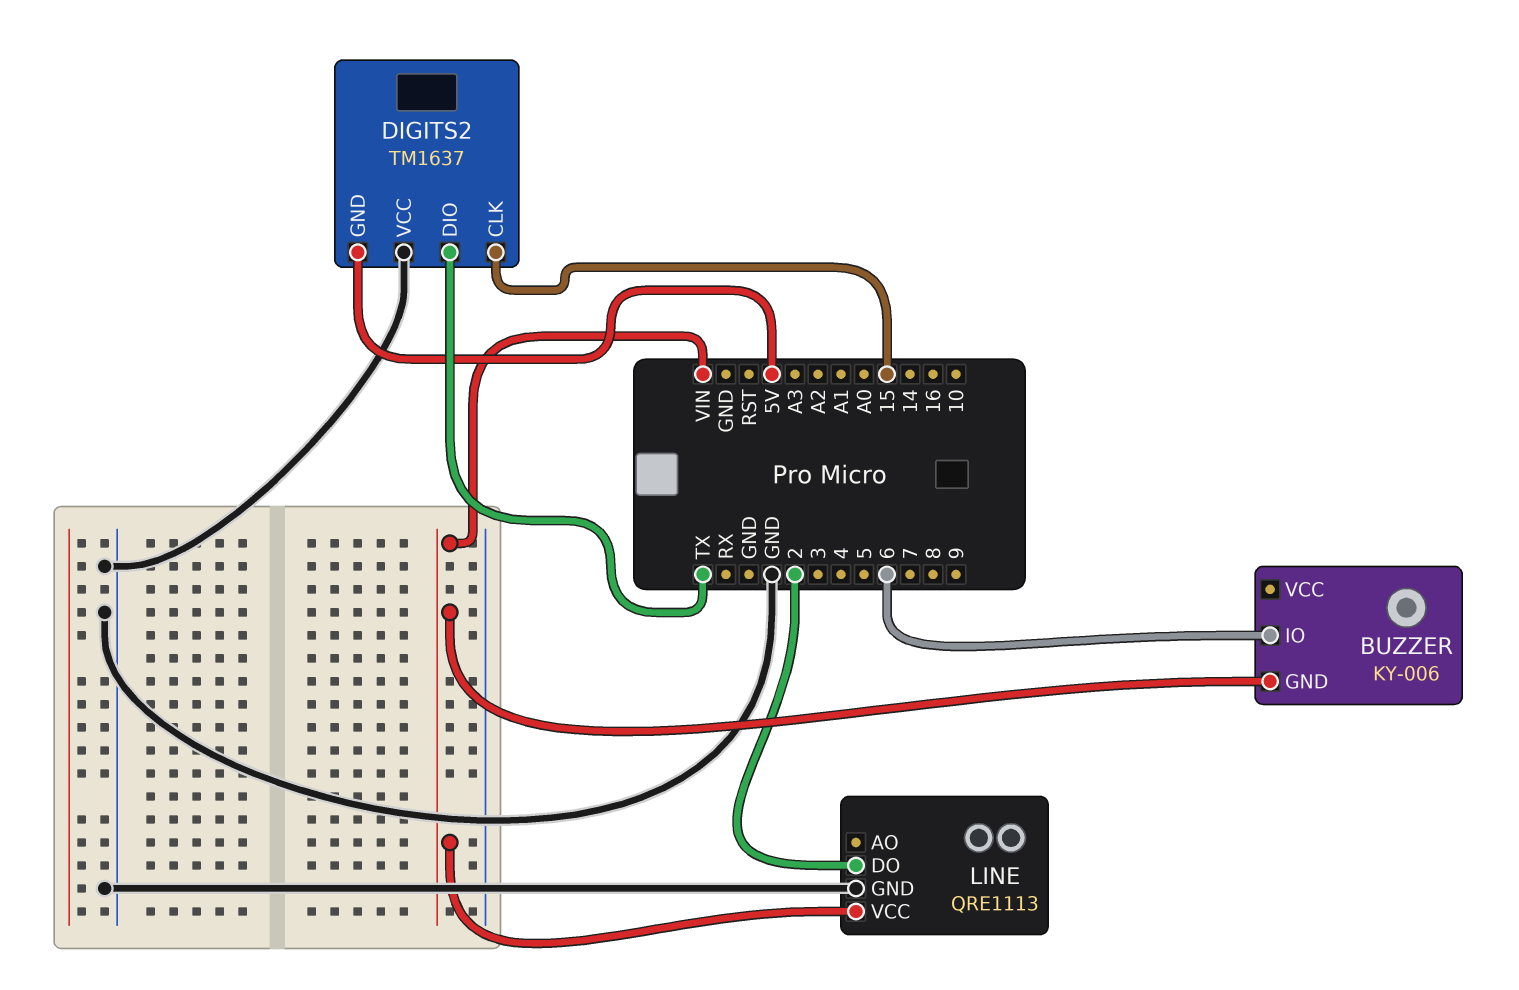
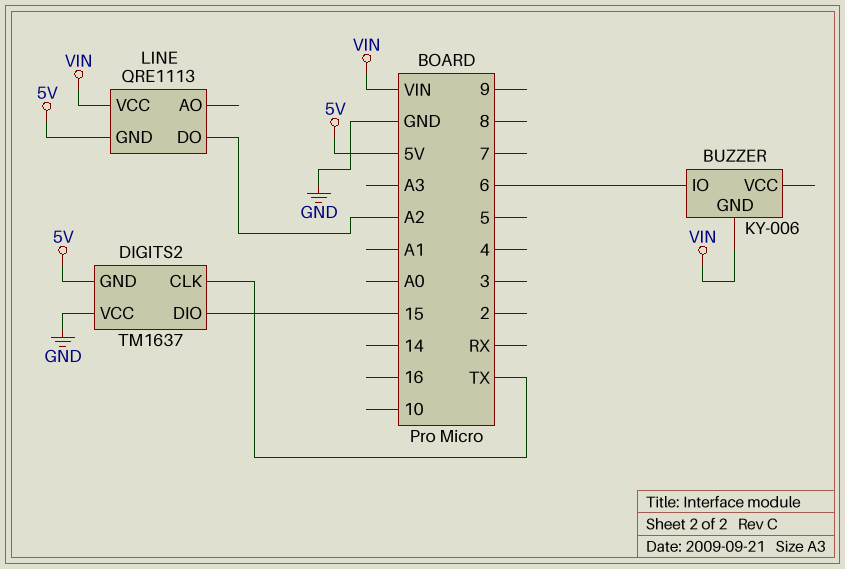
DIGITS2 pin CLK: 15 -> TX
DIGITS2 pin DIO: TX -> 15
LINE pin DO: 2 -> A2
LINE pin GND: GND -> 5V

